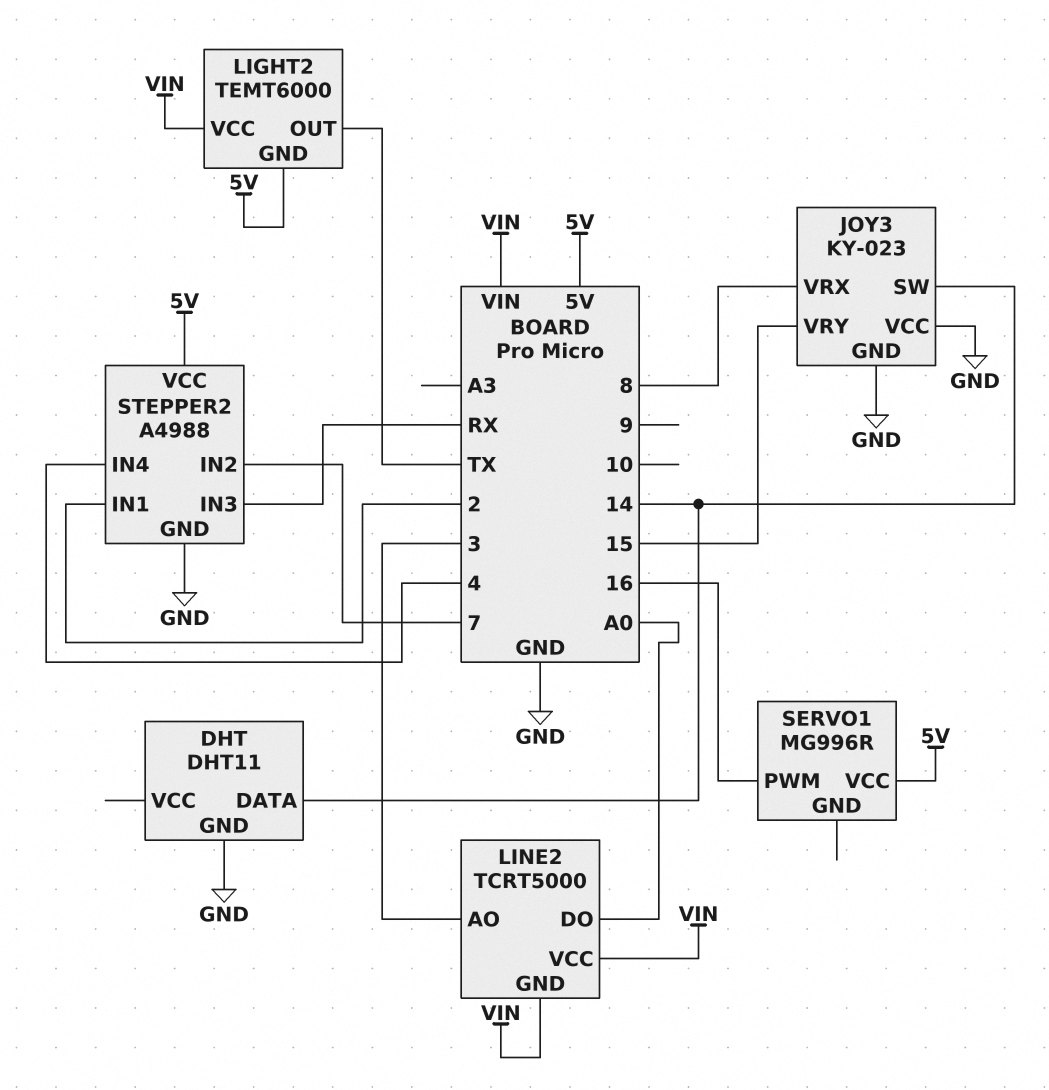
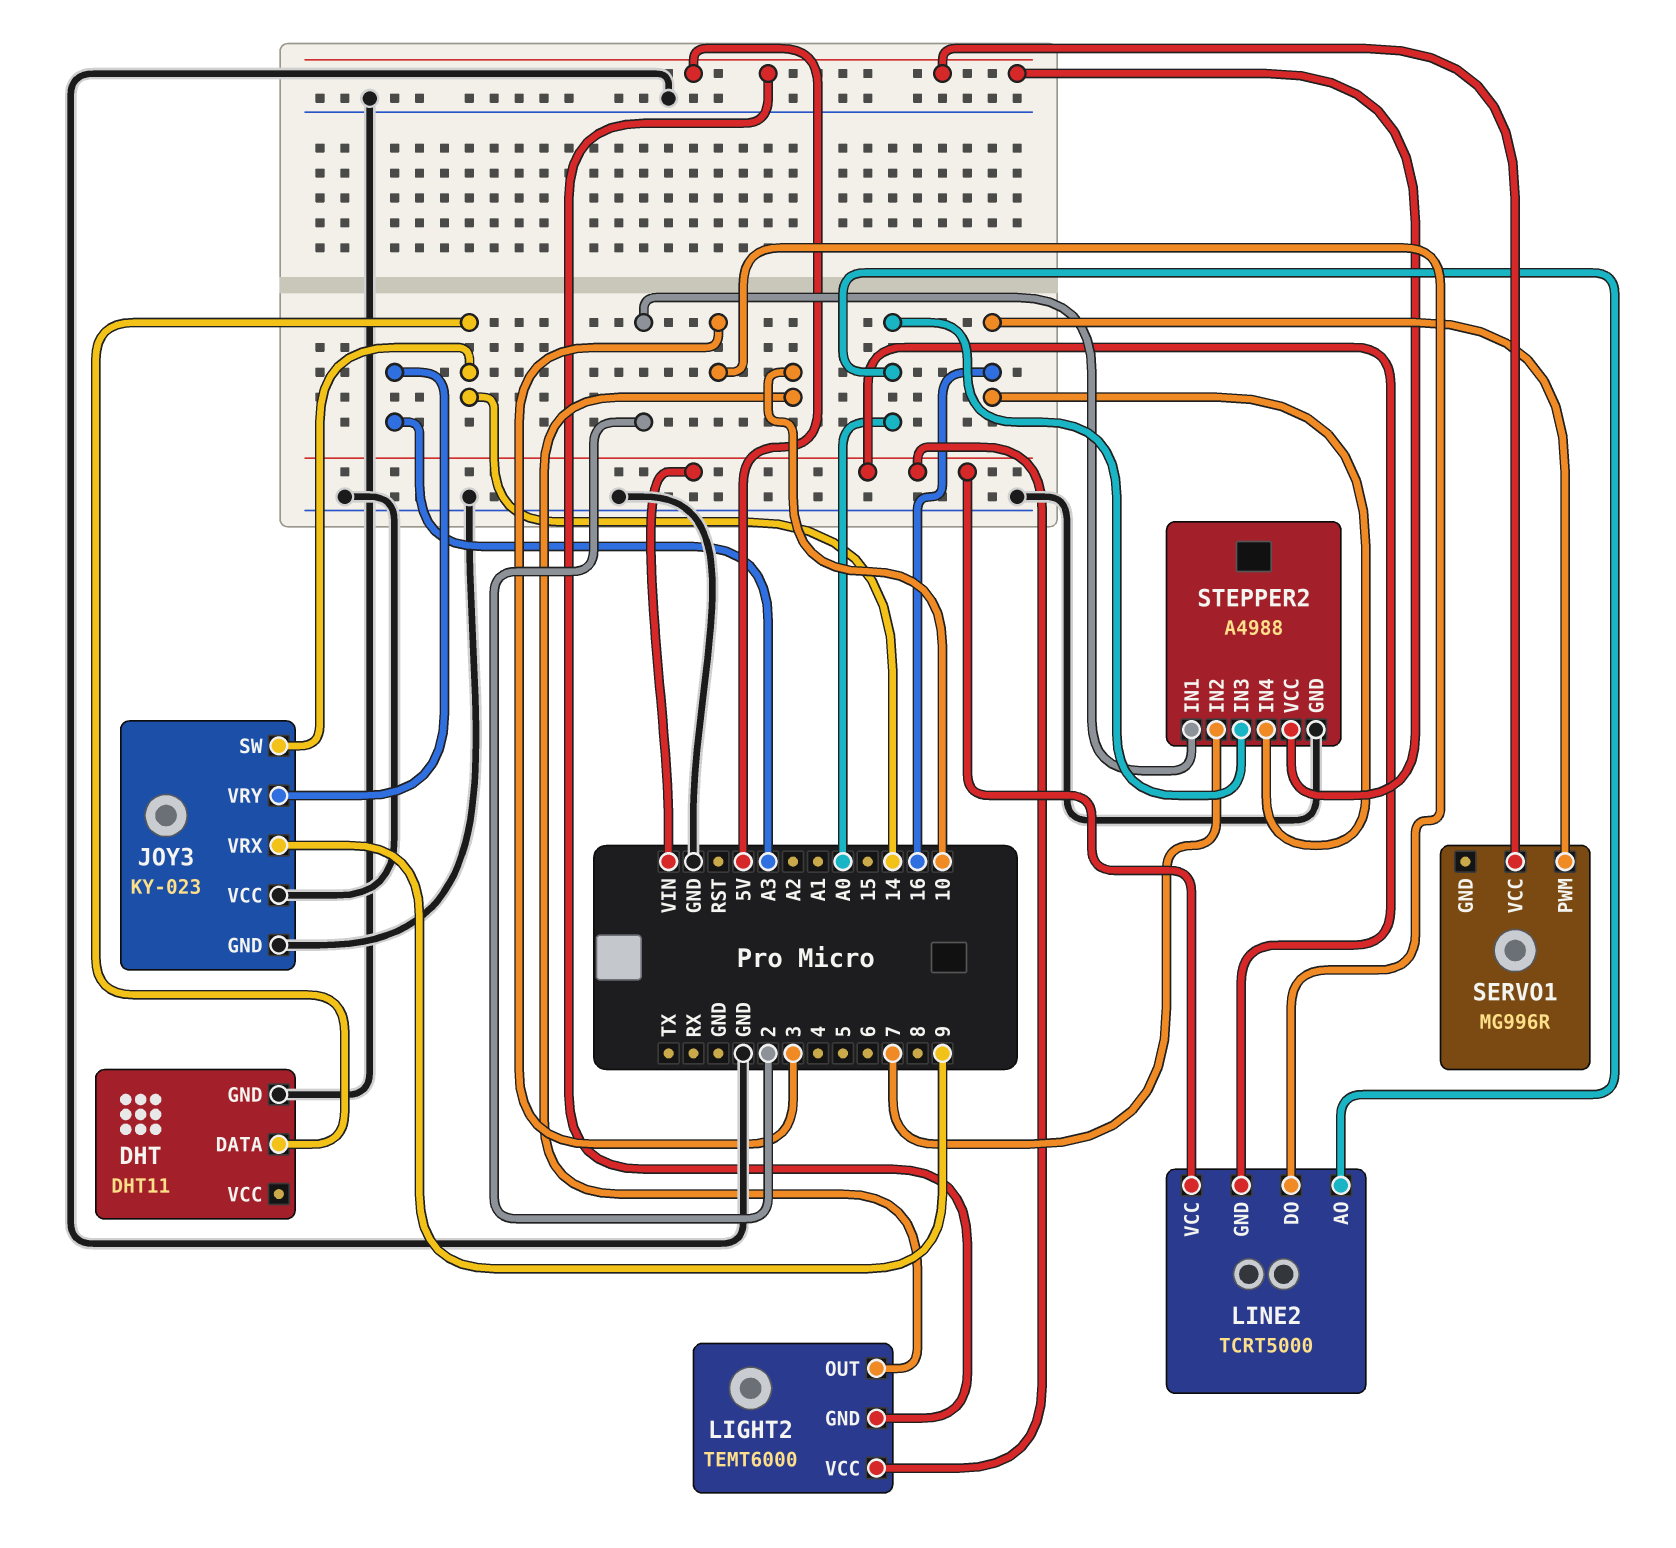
JOY3 pin VRX: 8 -> 9
JOY3 pin VRY: 15 -> A3
LIGHT2 pin OUT: TX -> 10
LINE2 pin AO: 3 -> A0
LINE2 pin DO: A0 -> 3
STEPPER2 pin IN3: RX -> A0
STEPPER2 pin IN4: 4 -> 16

